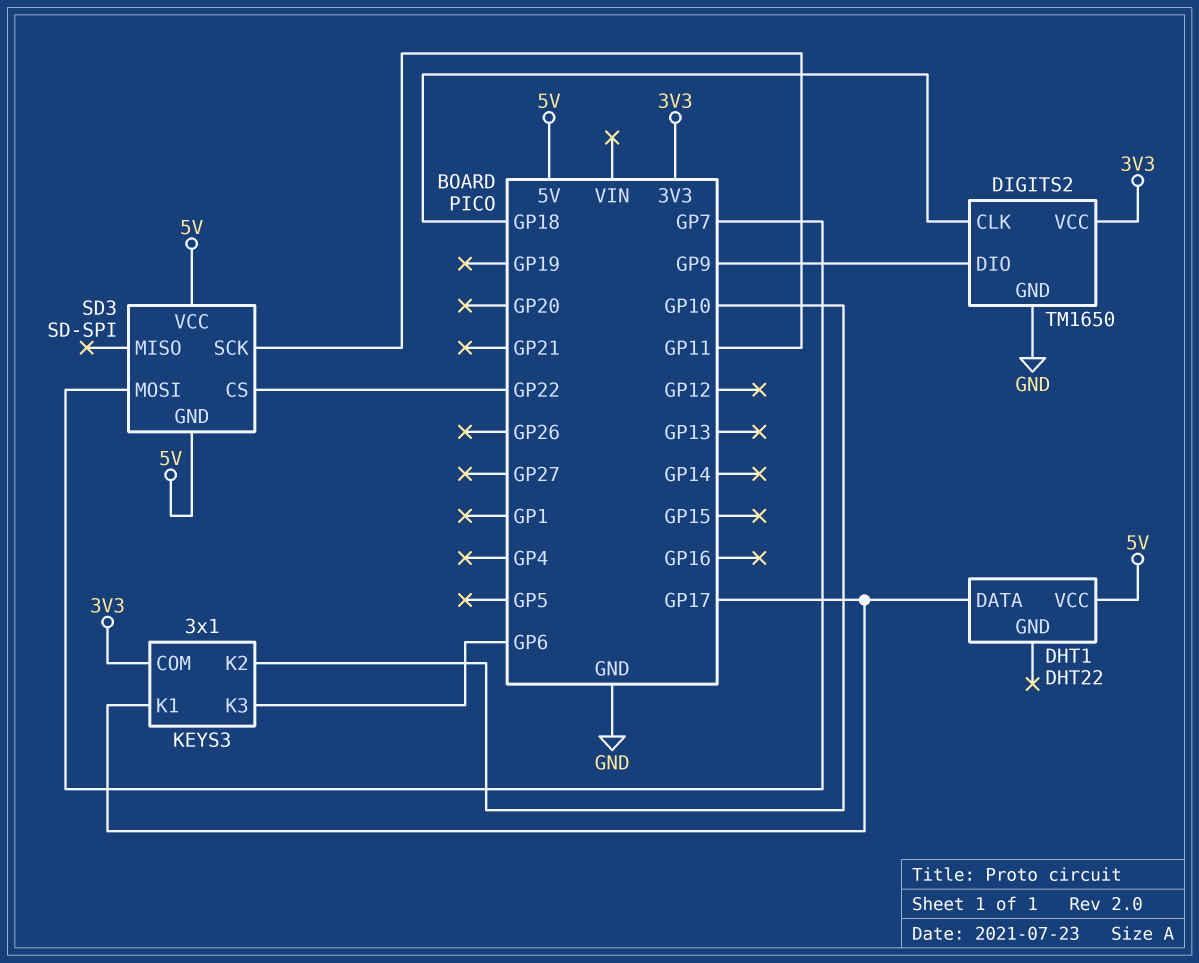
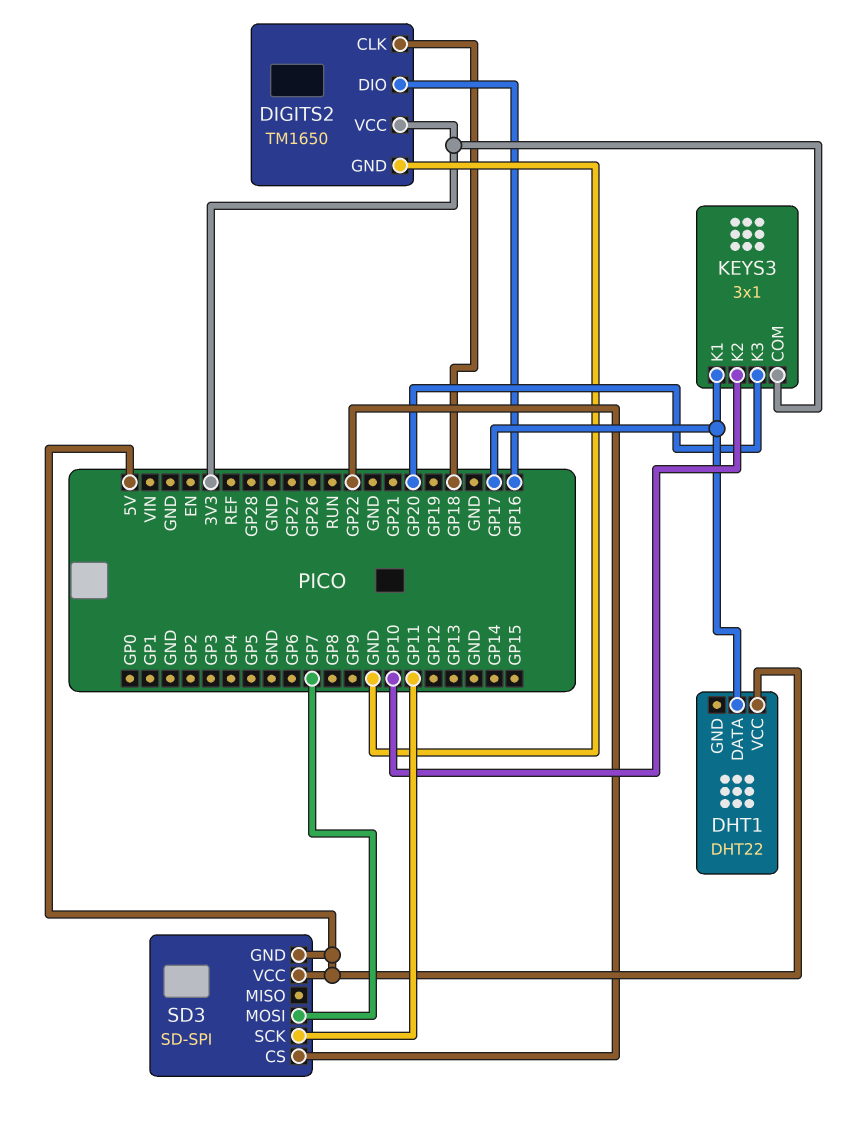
DIGITS2 pin DIO: GP9 -> GP16
KEYS3 pin K3: GP6 -> GP20

